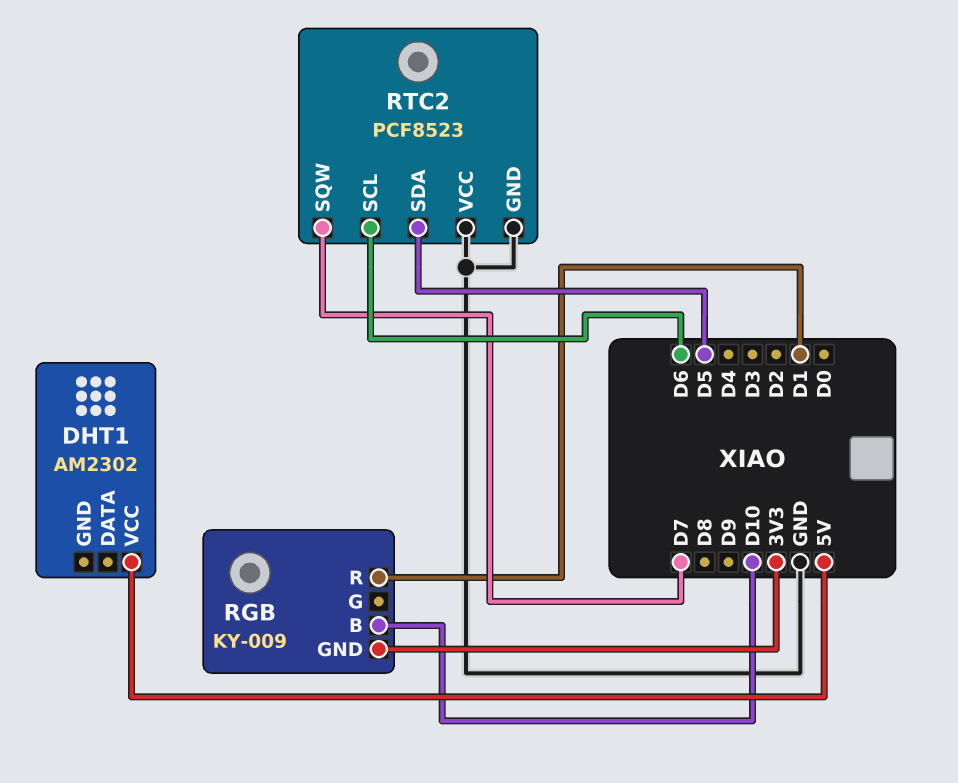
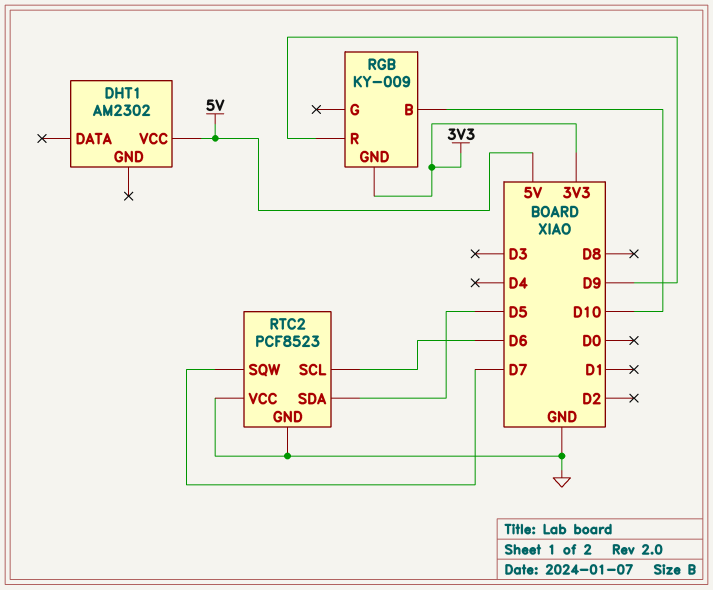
RGB pin R: D1 -> D9

